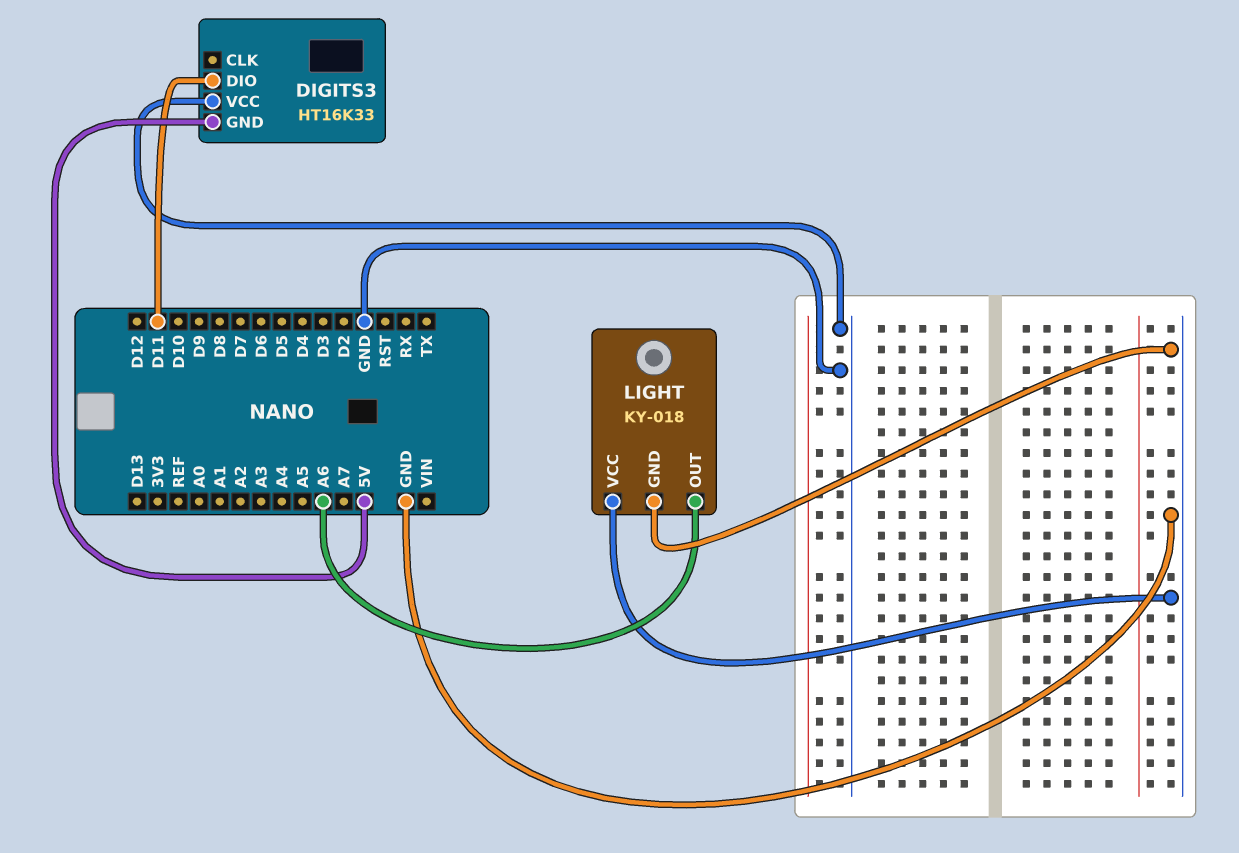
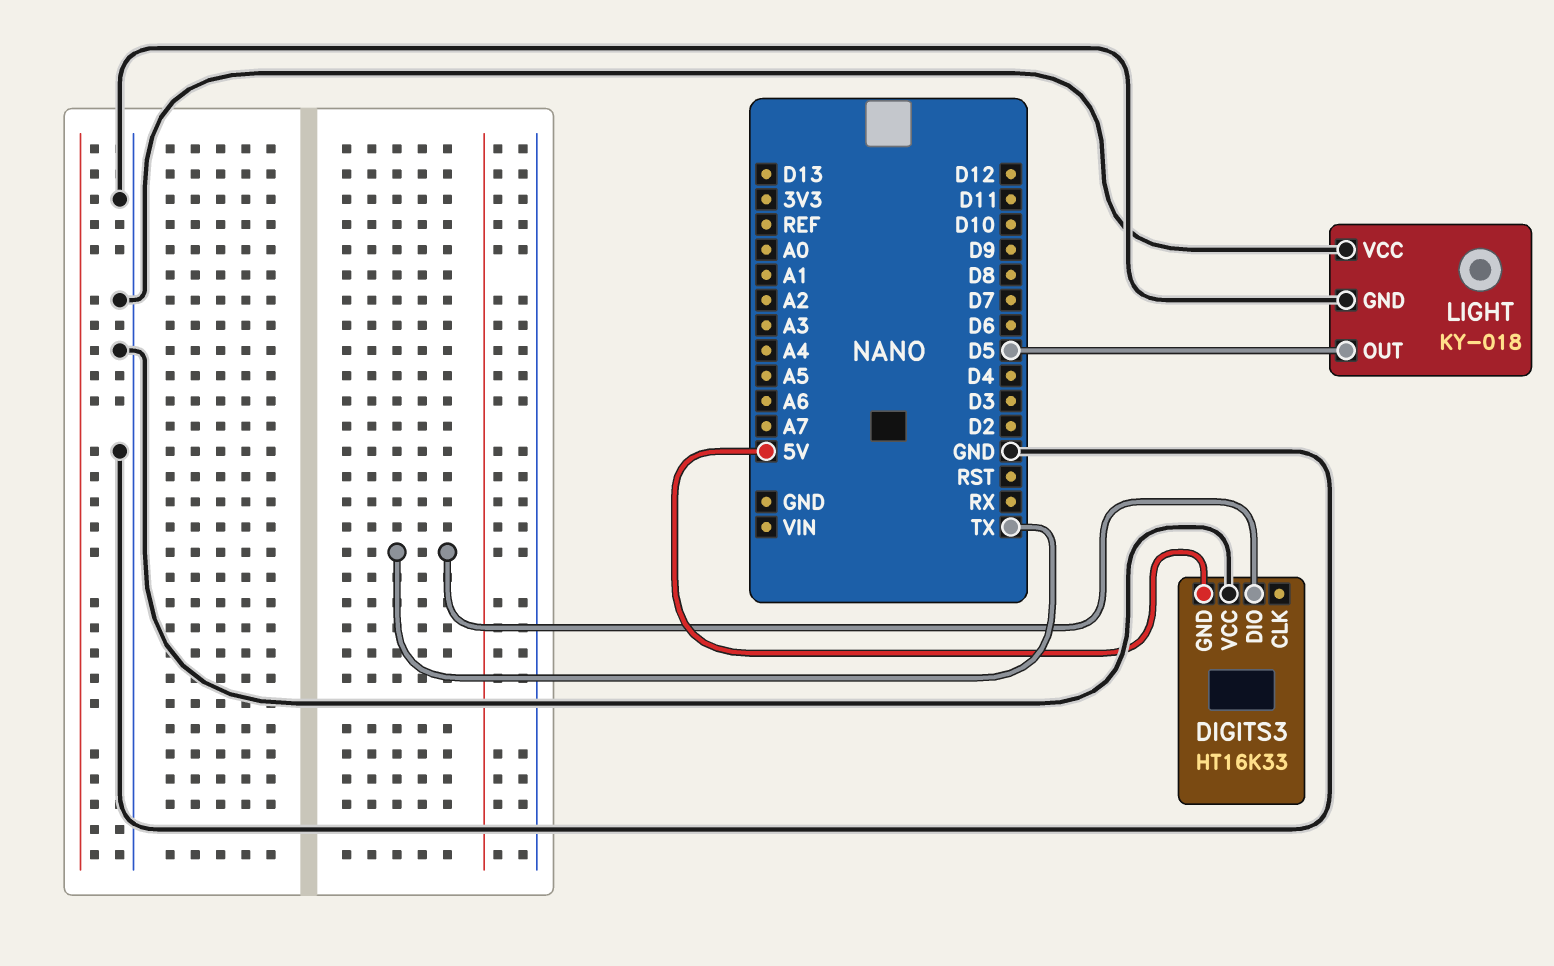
DIGITS3 pin DIO: D11 -> TX
LIGHT pin OUT: A6 -> D5

